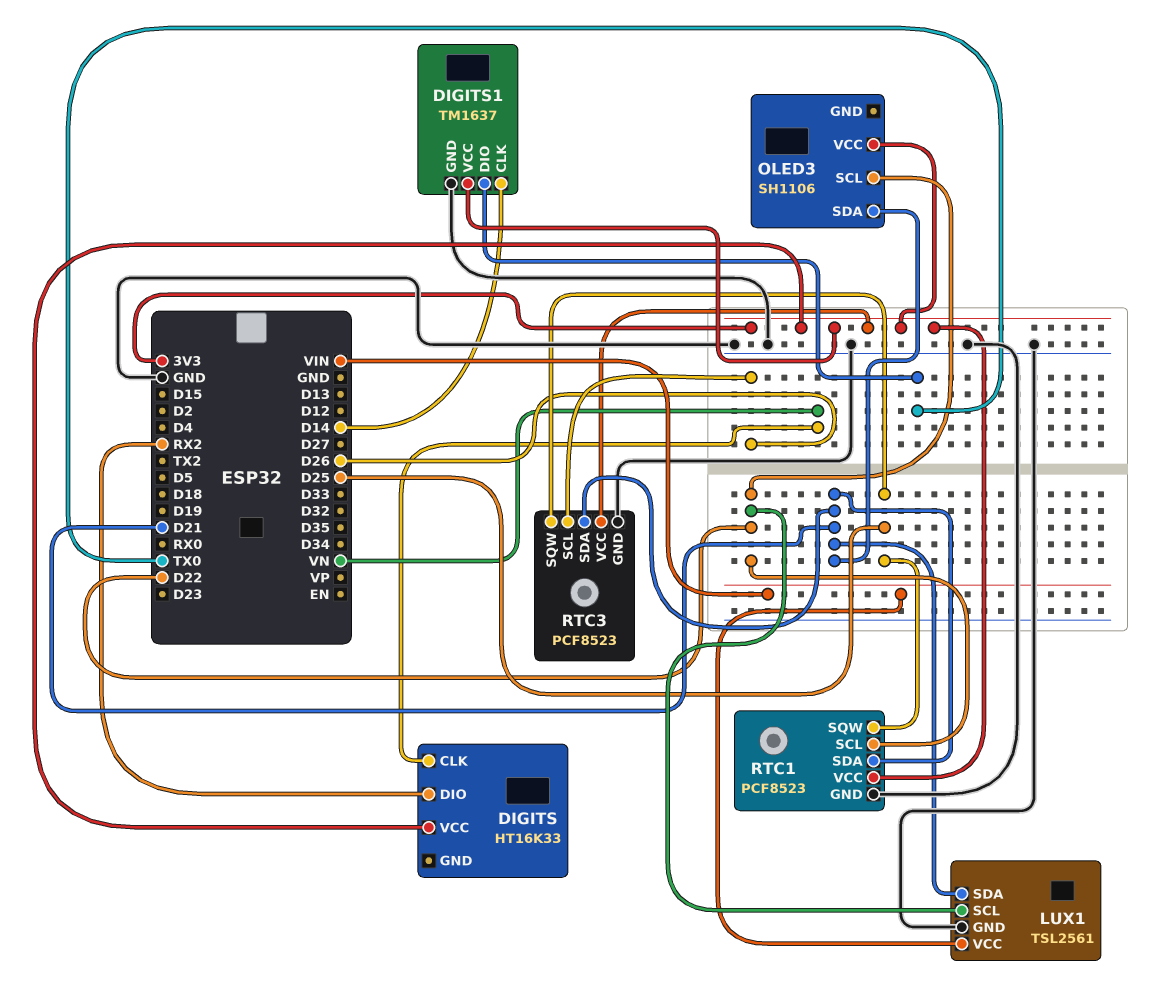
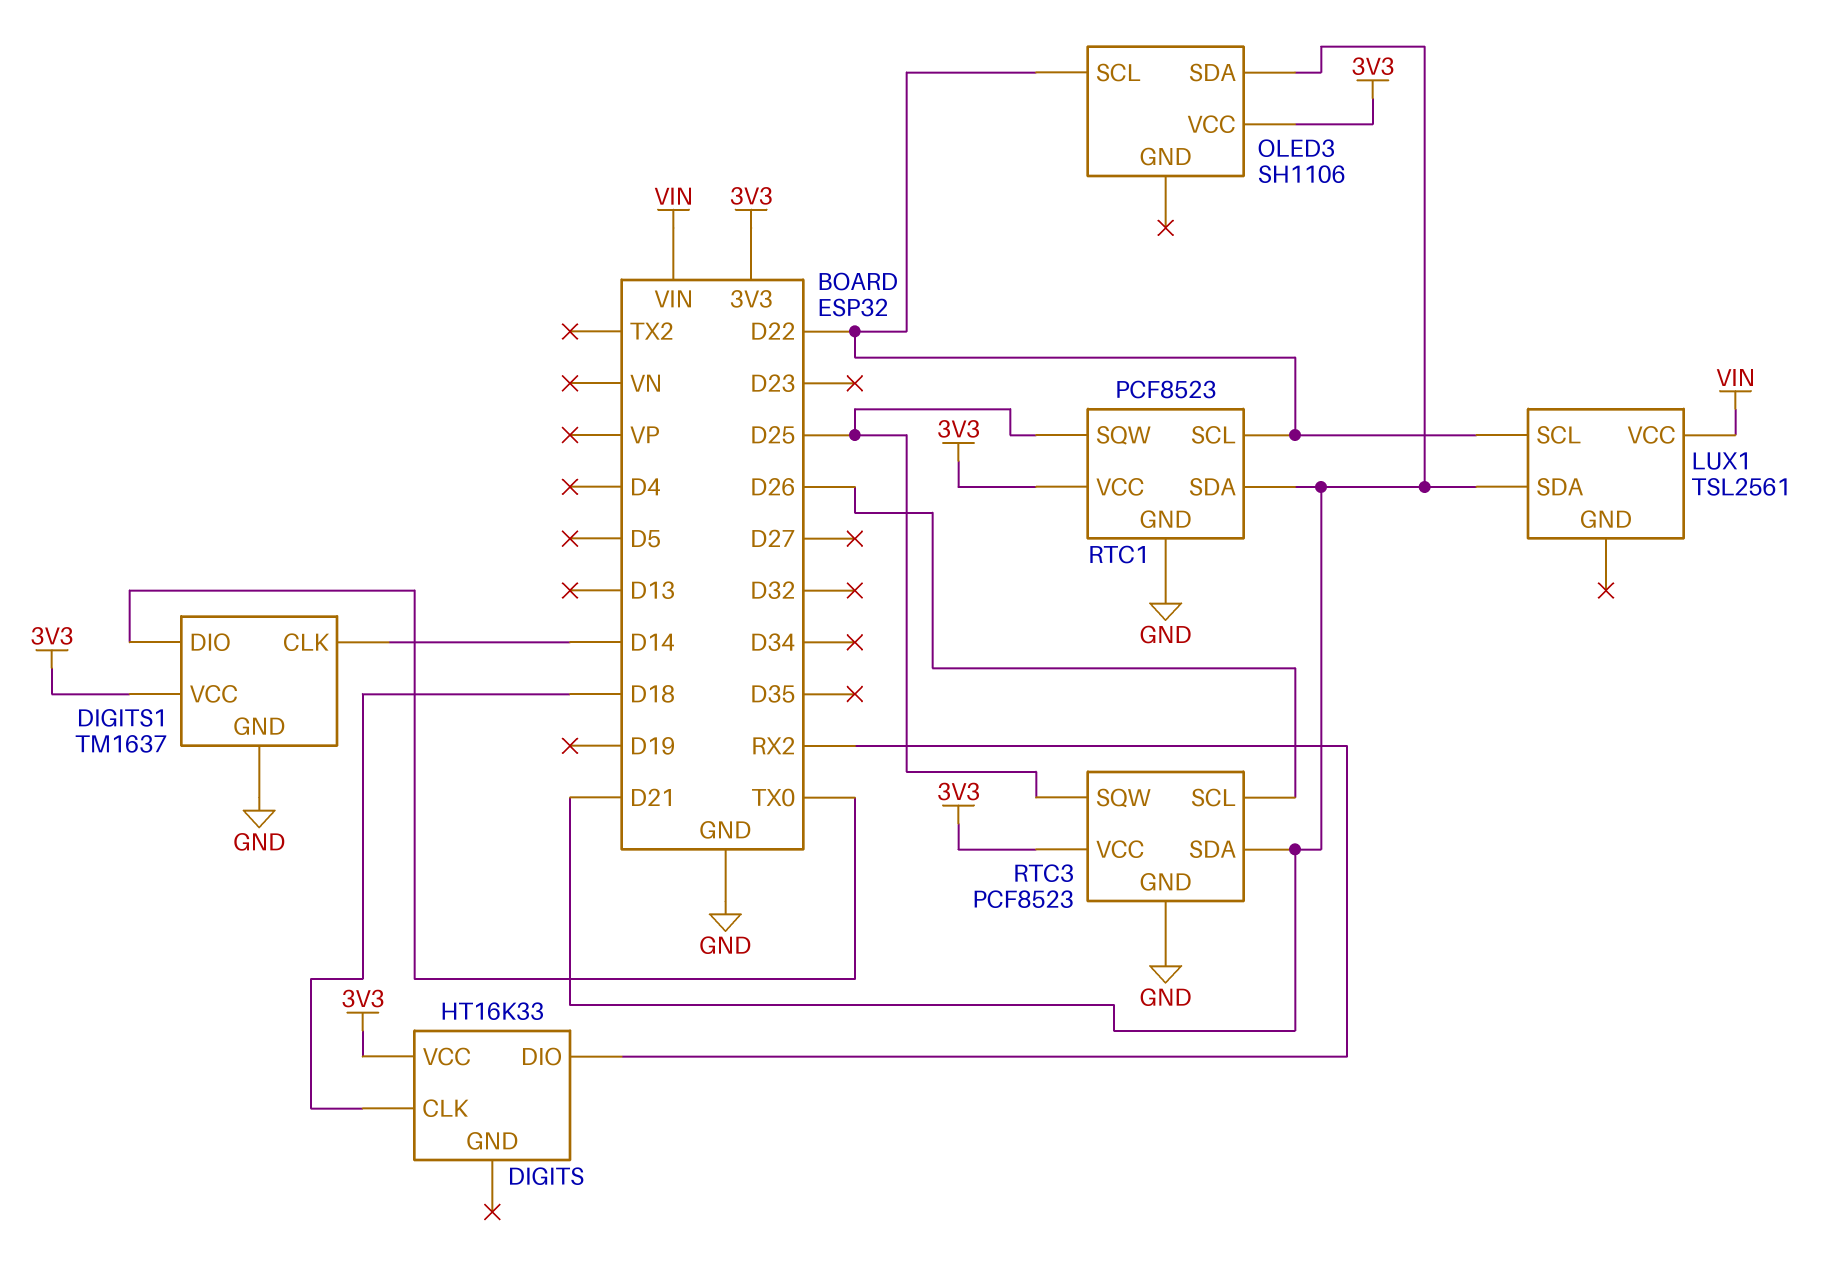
DIGITS pin CLK: VN -> D18
LUX1 pin GND: GND -> none

